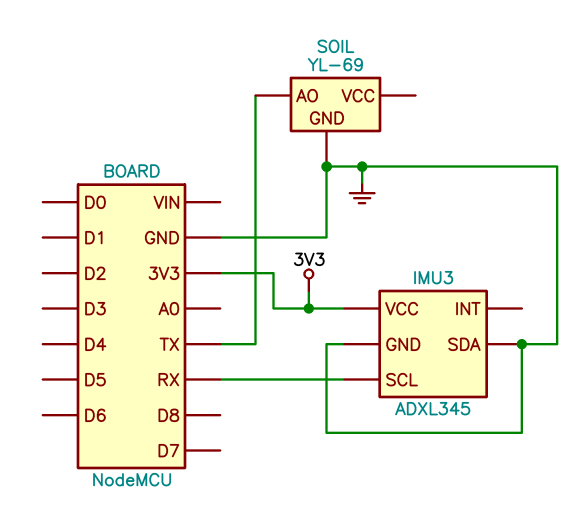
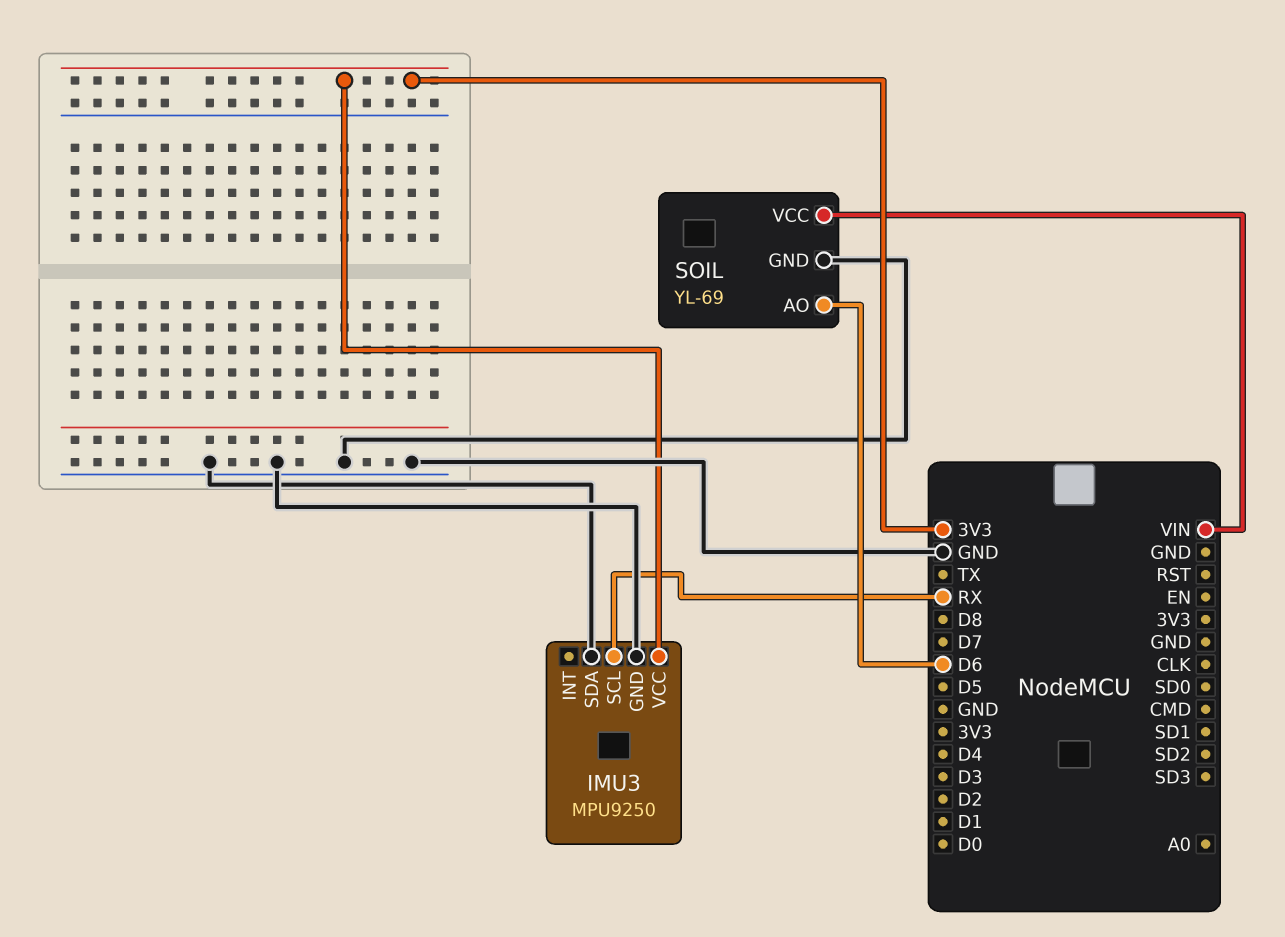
IMU3: ADXL345 -> MPU9250
SOIL pin AO: TX -> D6
SOIL pin VCC: none -> VIN

